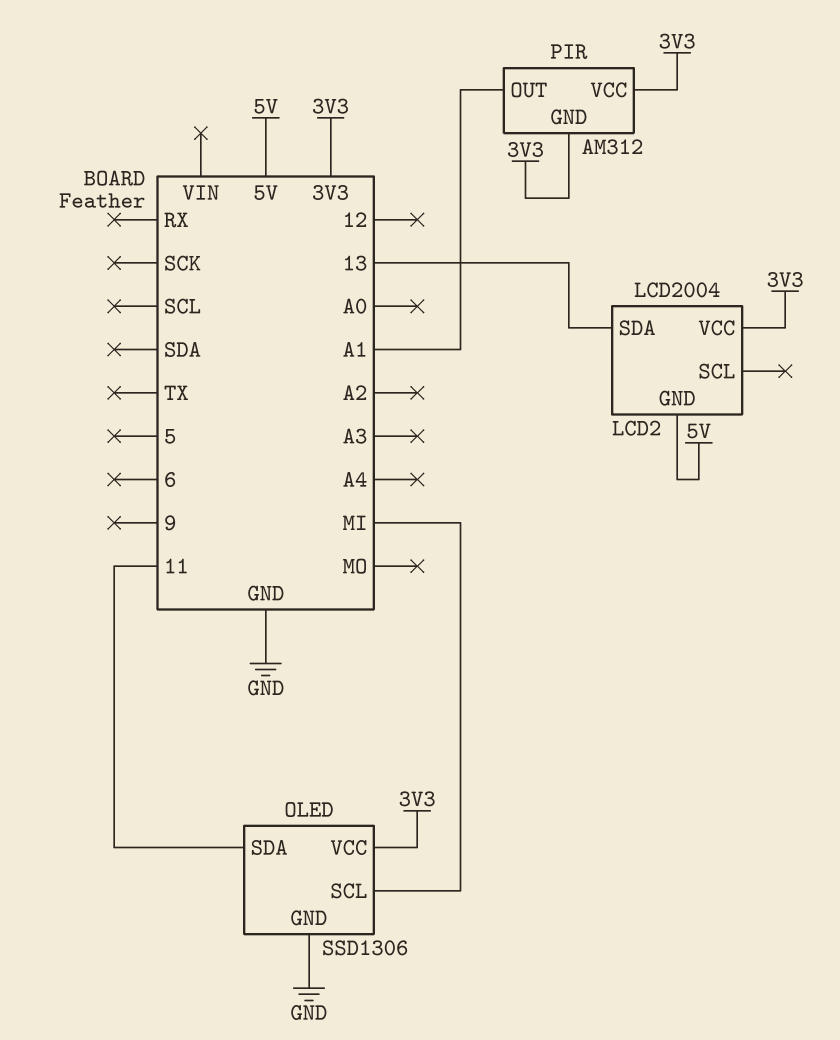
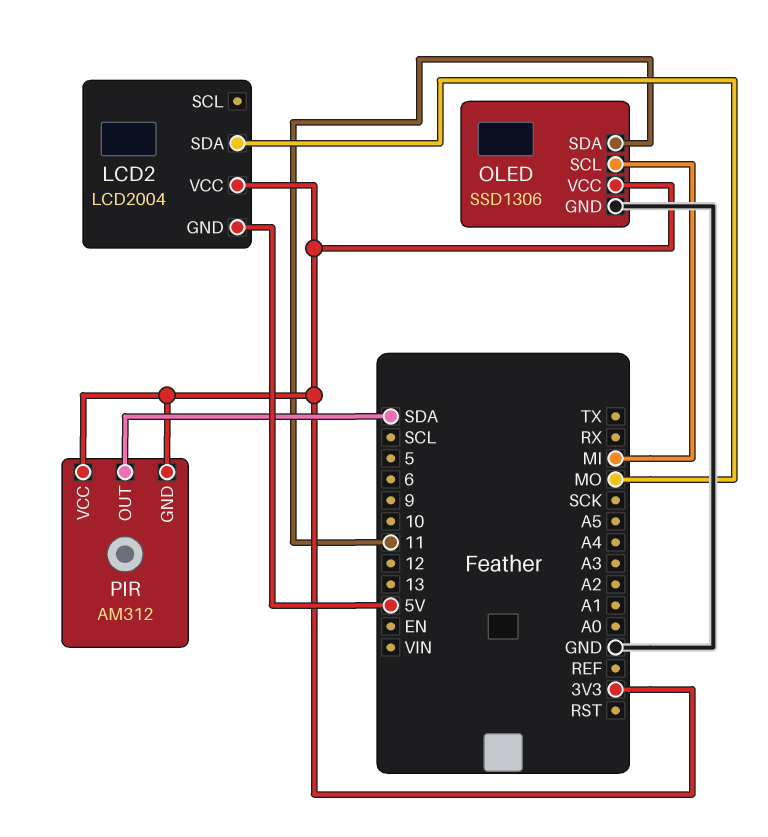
LCD2 pin SDA: 13 -> MO
PIR pin OUT: A1 -> SDA

